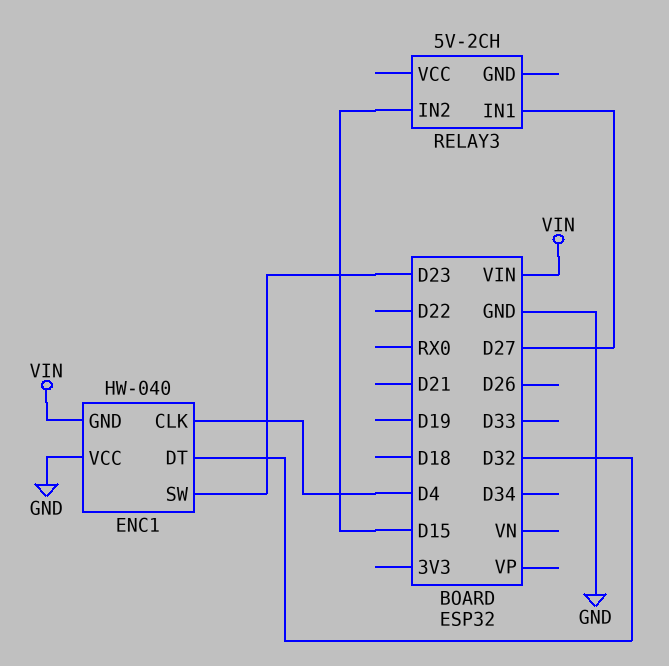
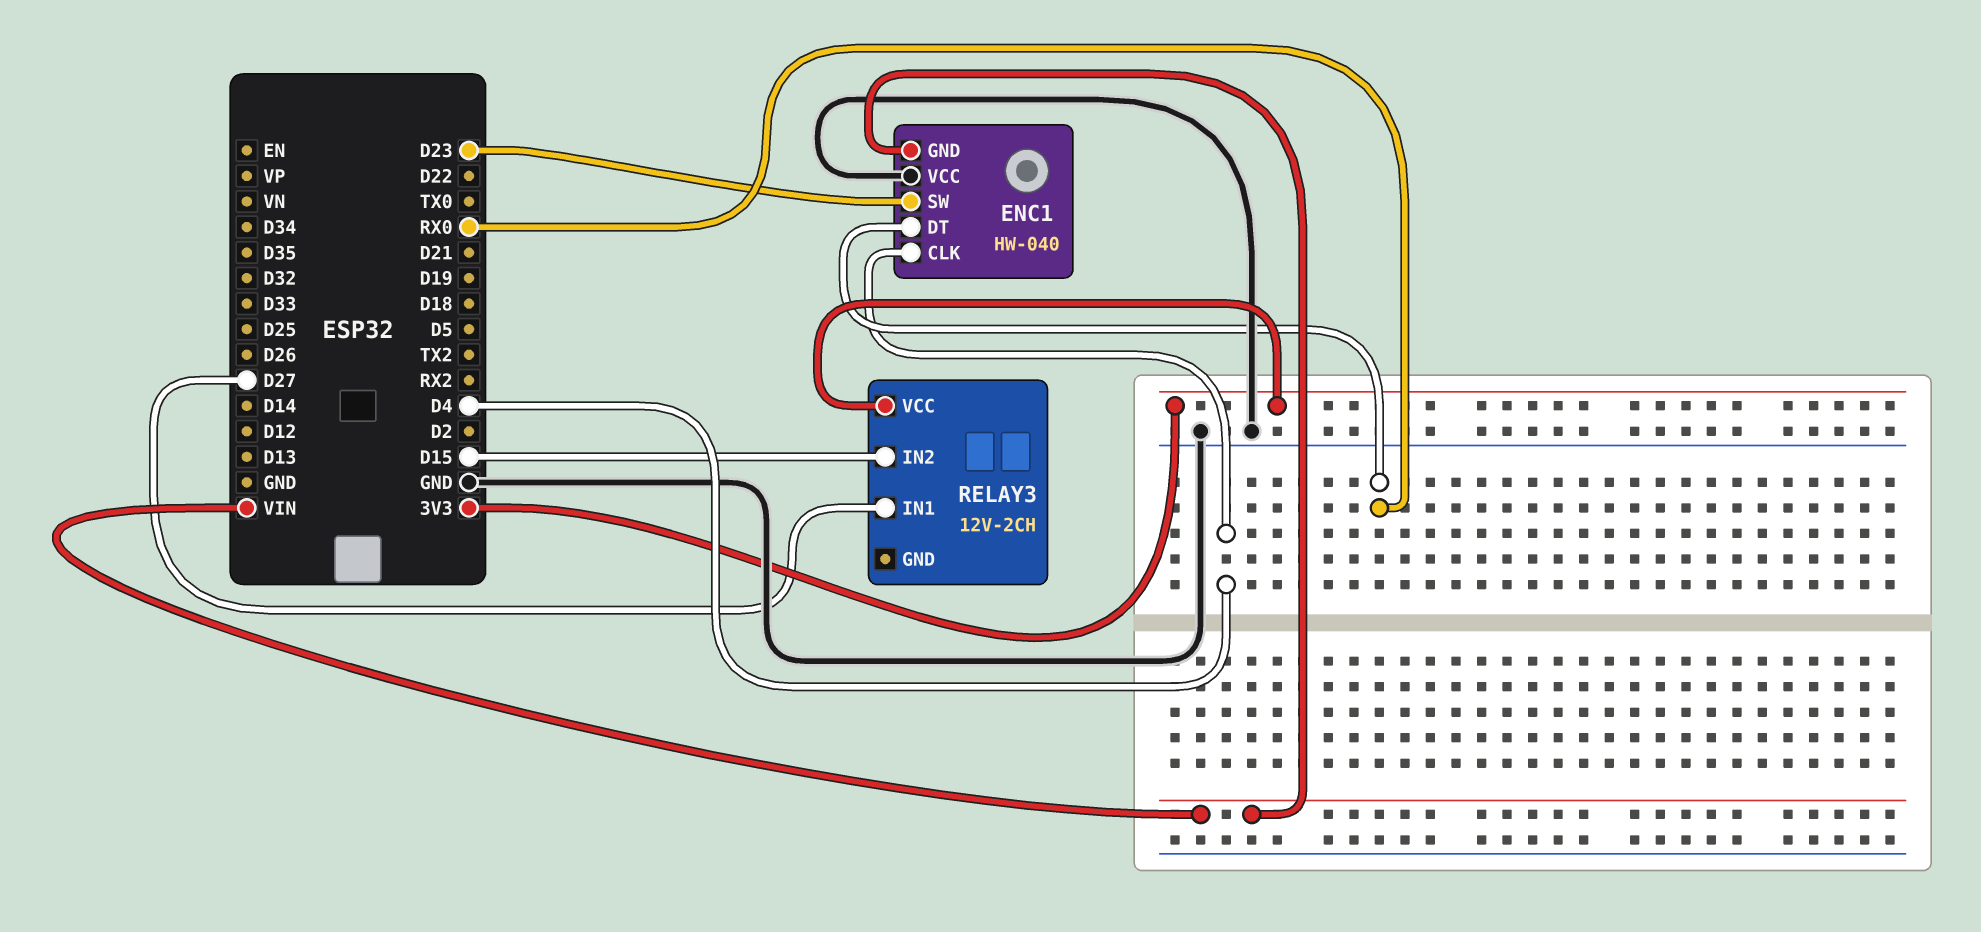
ENC1 pin DT: D32 -> RX0
RELAY3: 5V-2CH -> 12V-2CH
RELAY3 pin VCC: none -> 3V3

